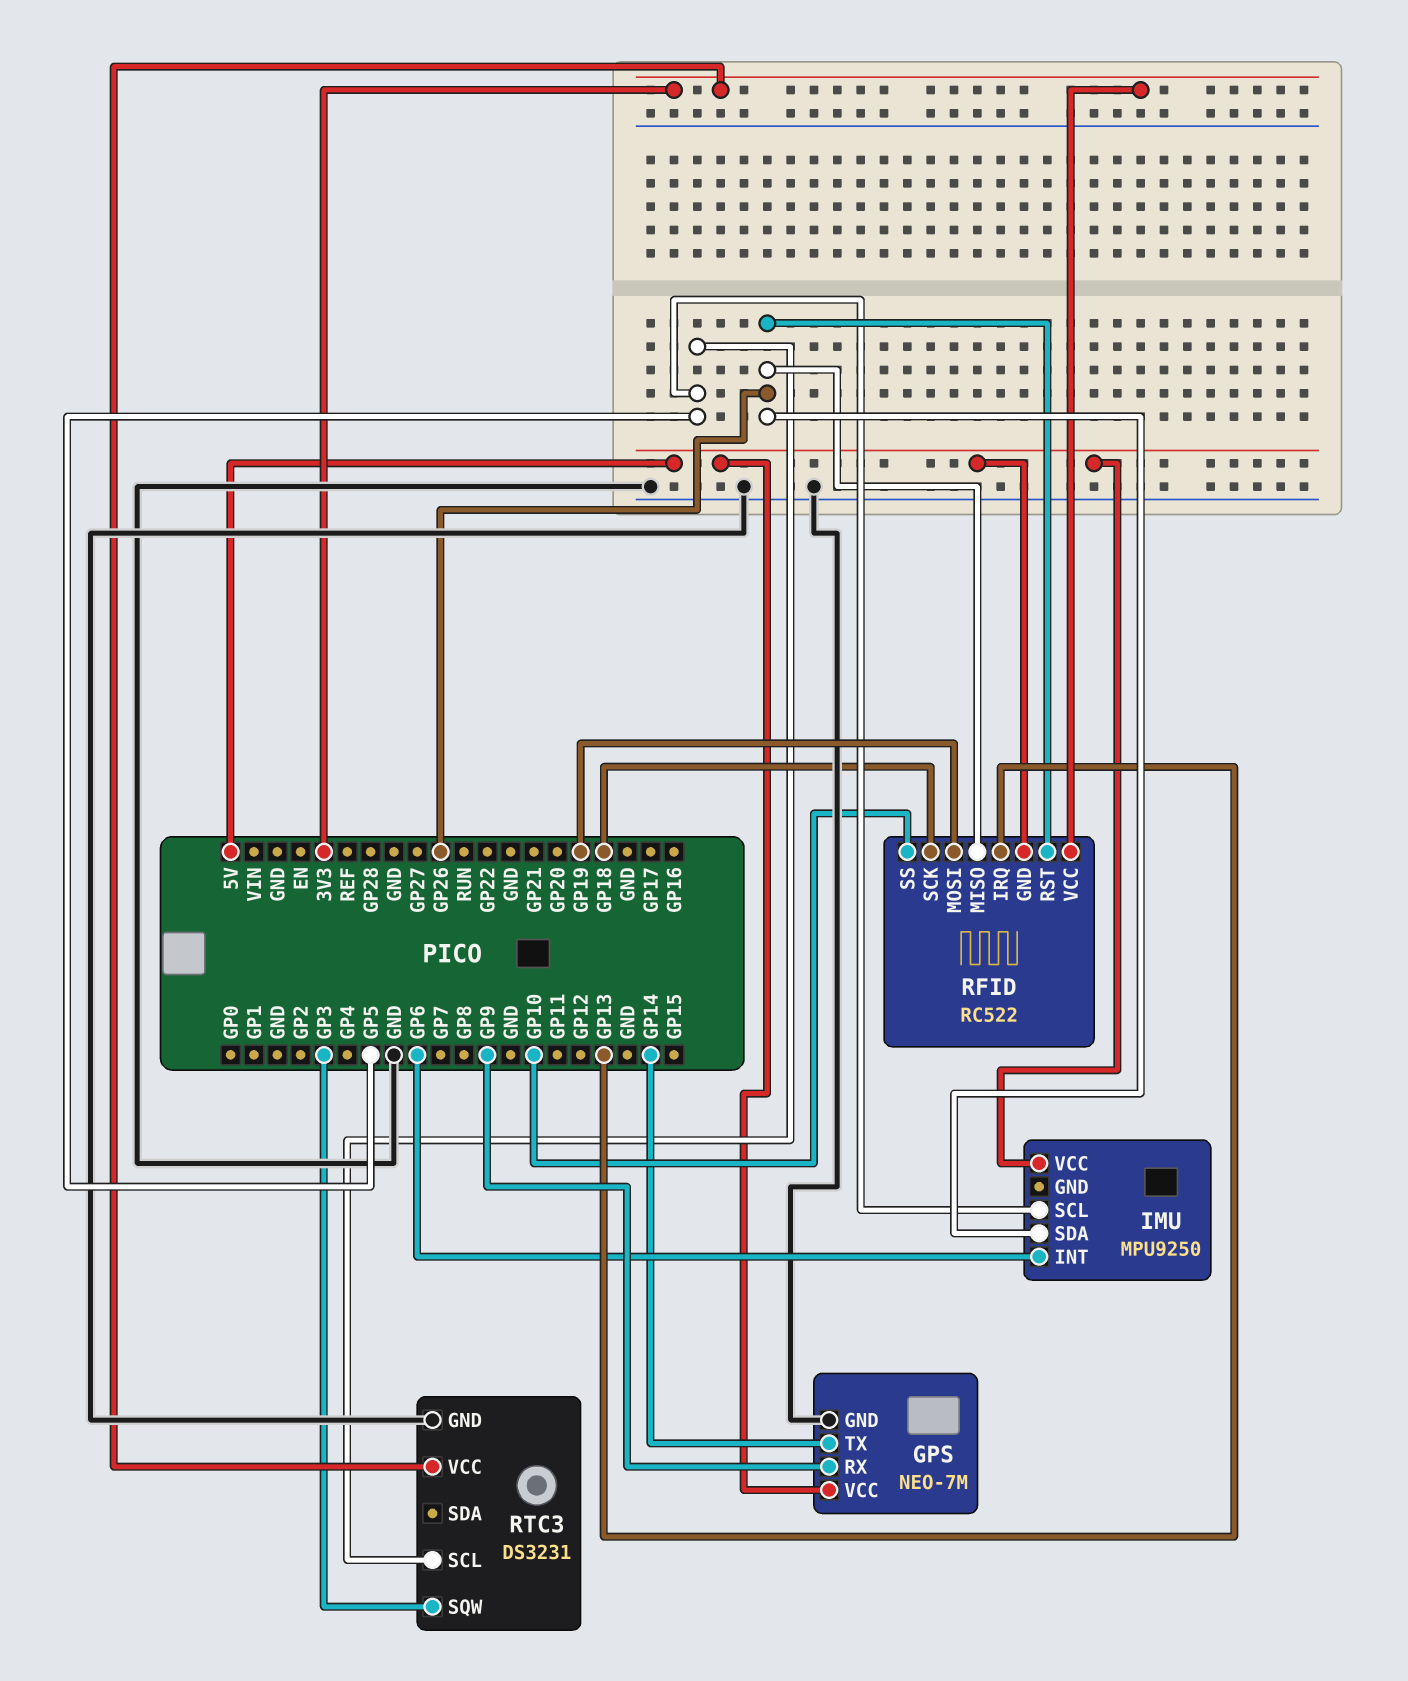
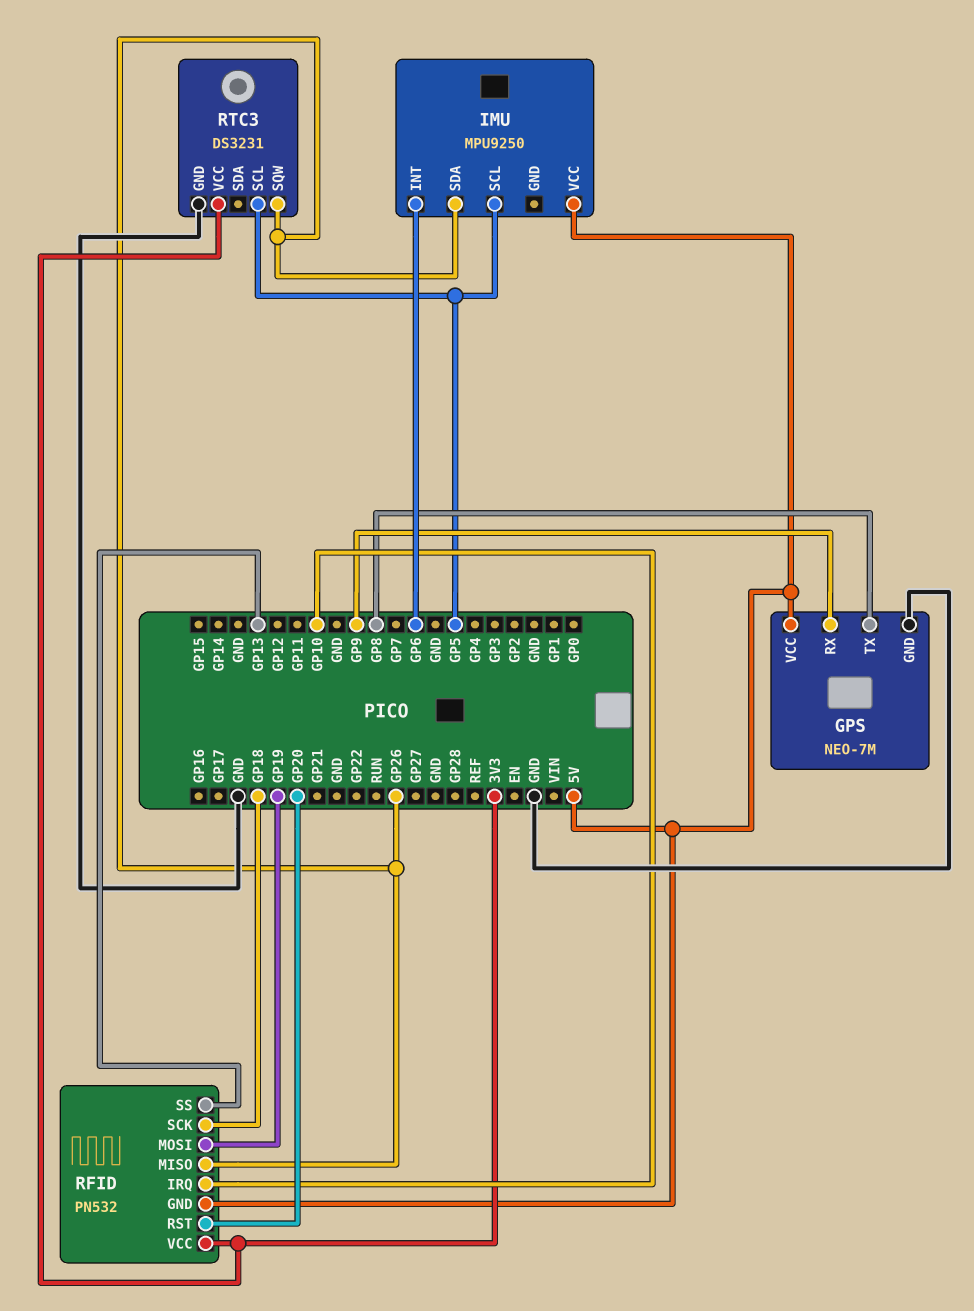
GPS pin TX: GP14 -> GP8
RFID: RC522 -> PN532
RFID pin IRQ: GP13 -> GP10
RFID pin RST: GP26 -> GP20
RFID pin SS: GP10 -> GP13
RTC3 pin SQW: GP3 -> GP26

